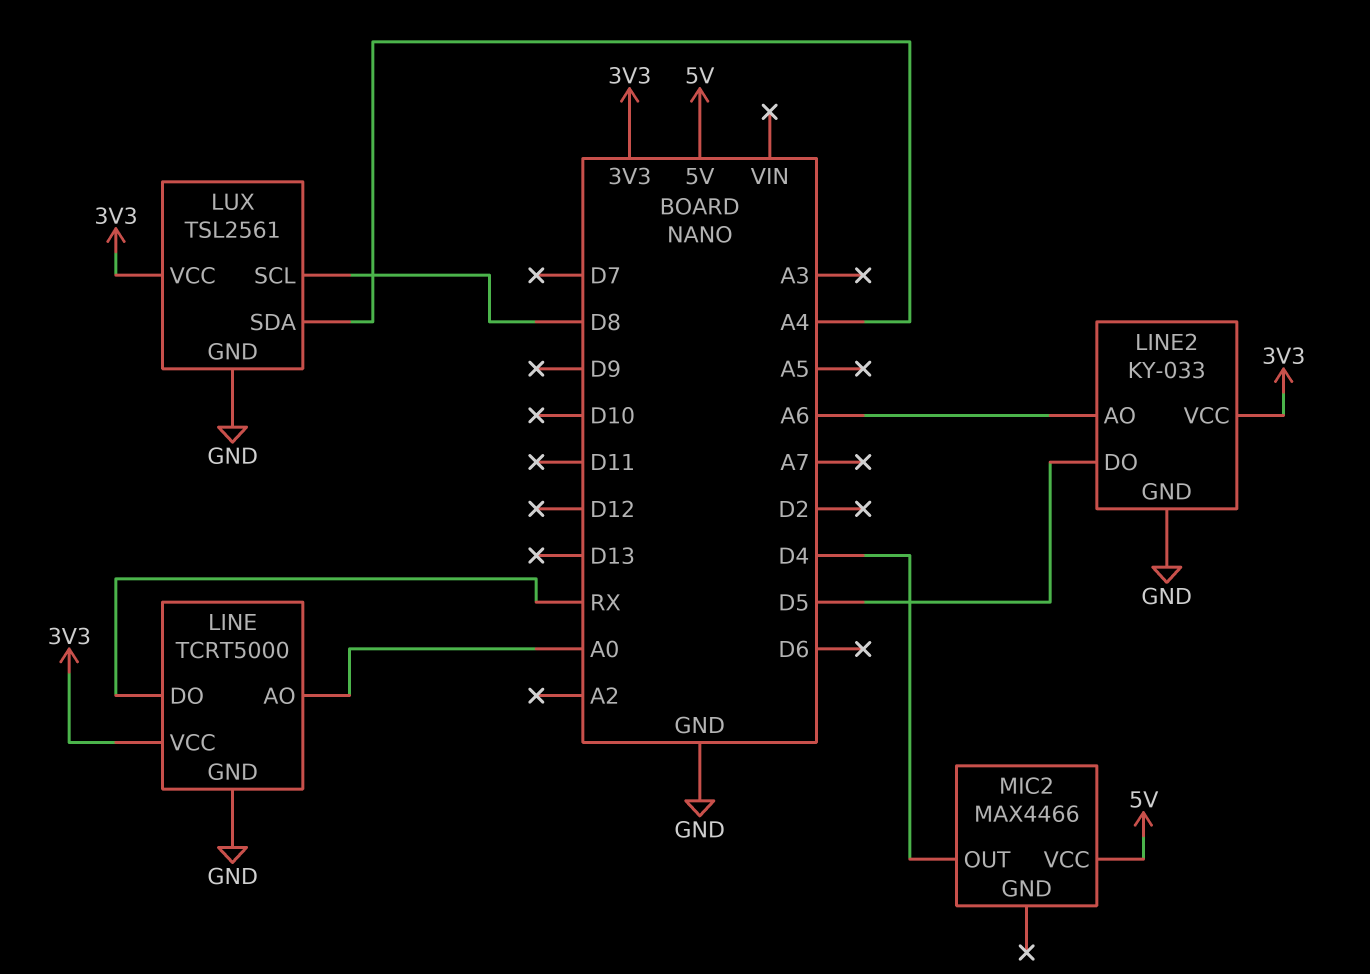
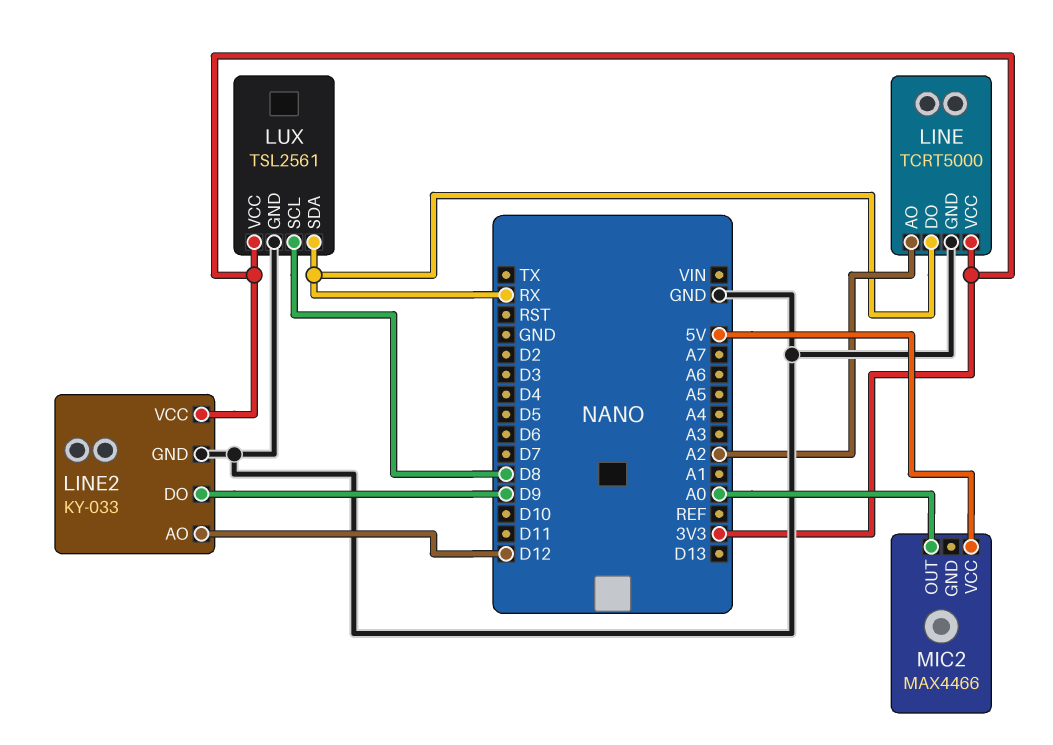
LINE pin AO: A0 -> A2
LINE2 pin AO: A6 -> D12
LINE2 pin DO: D5 -> D9
LUX pin SDA: A4 -> RX
MIC2 pin OUT: D4 -> A0

